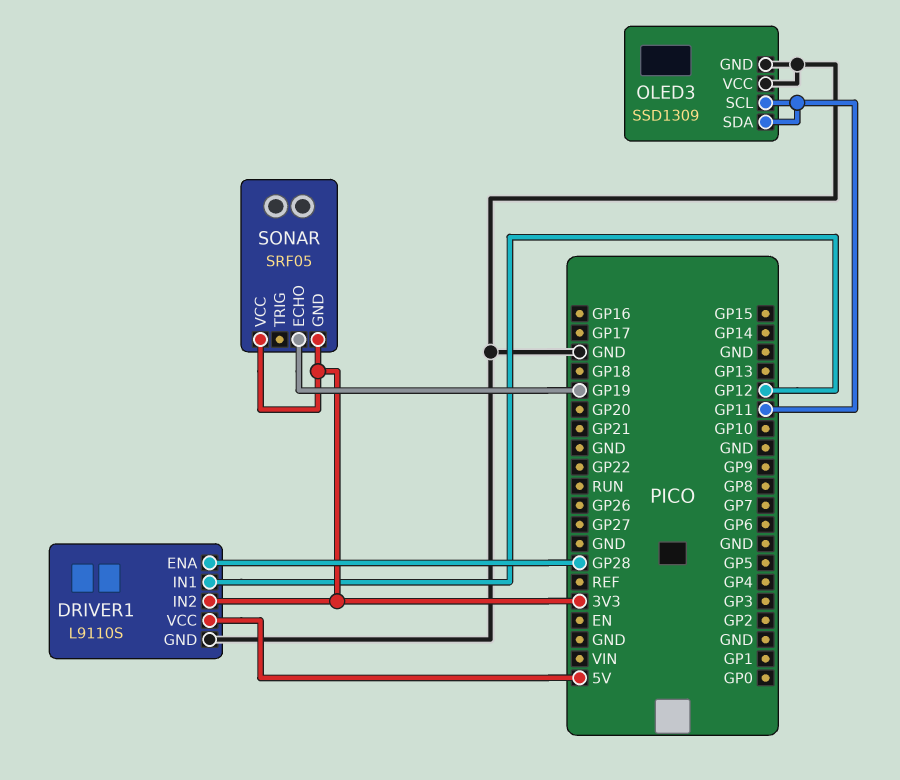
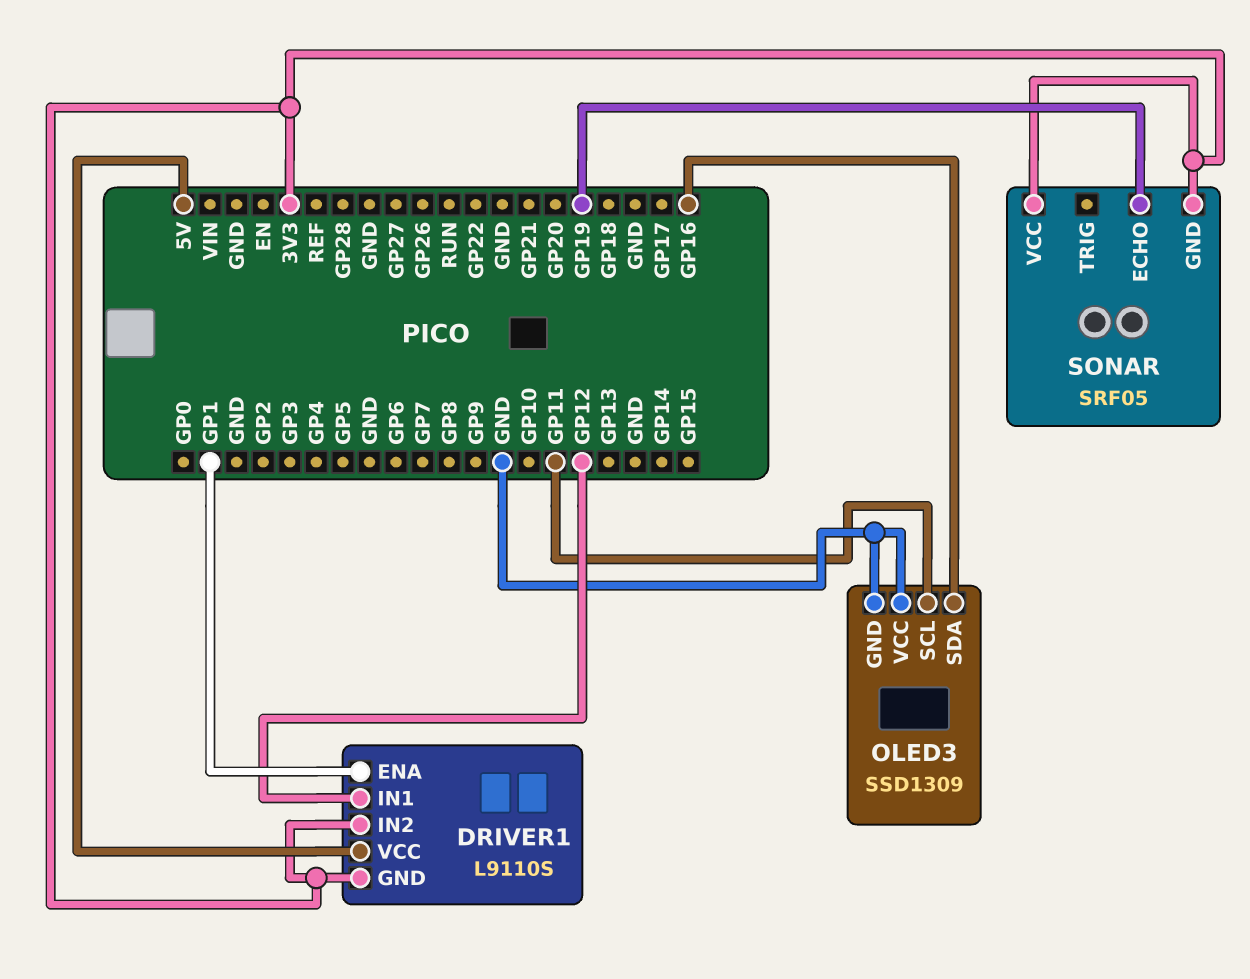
DRIVER1 pin ENA: GP28 -> GP1
DRIVER1 pin GND: GND -> 3V3
OLED3 pin SDA: GP11 -> GP16

